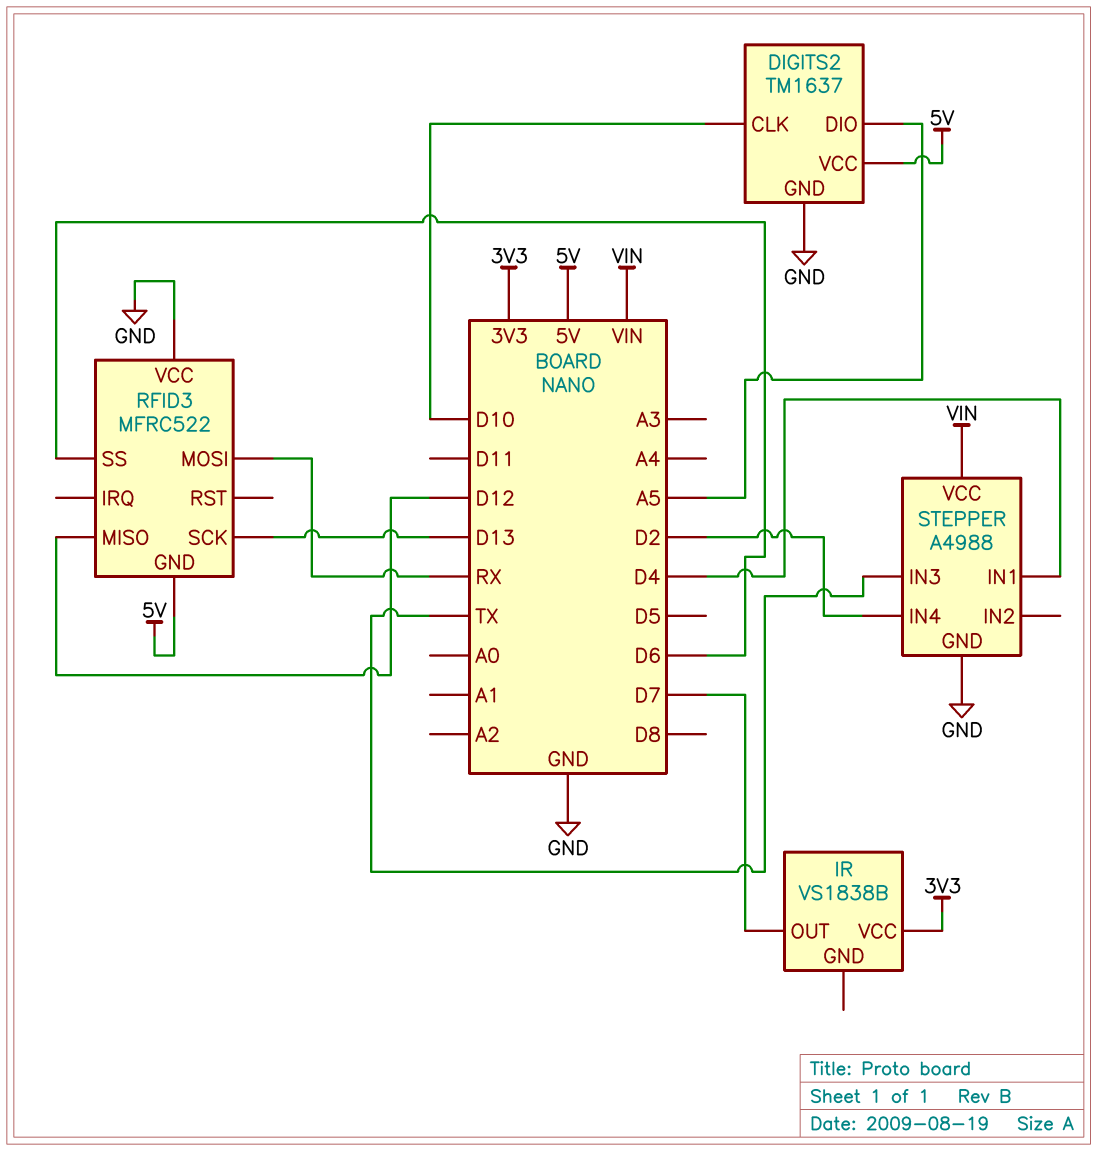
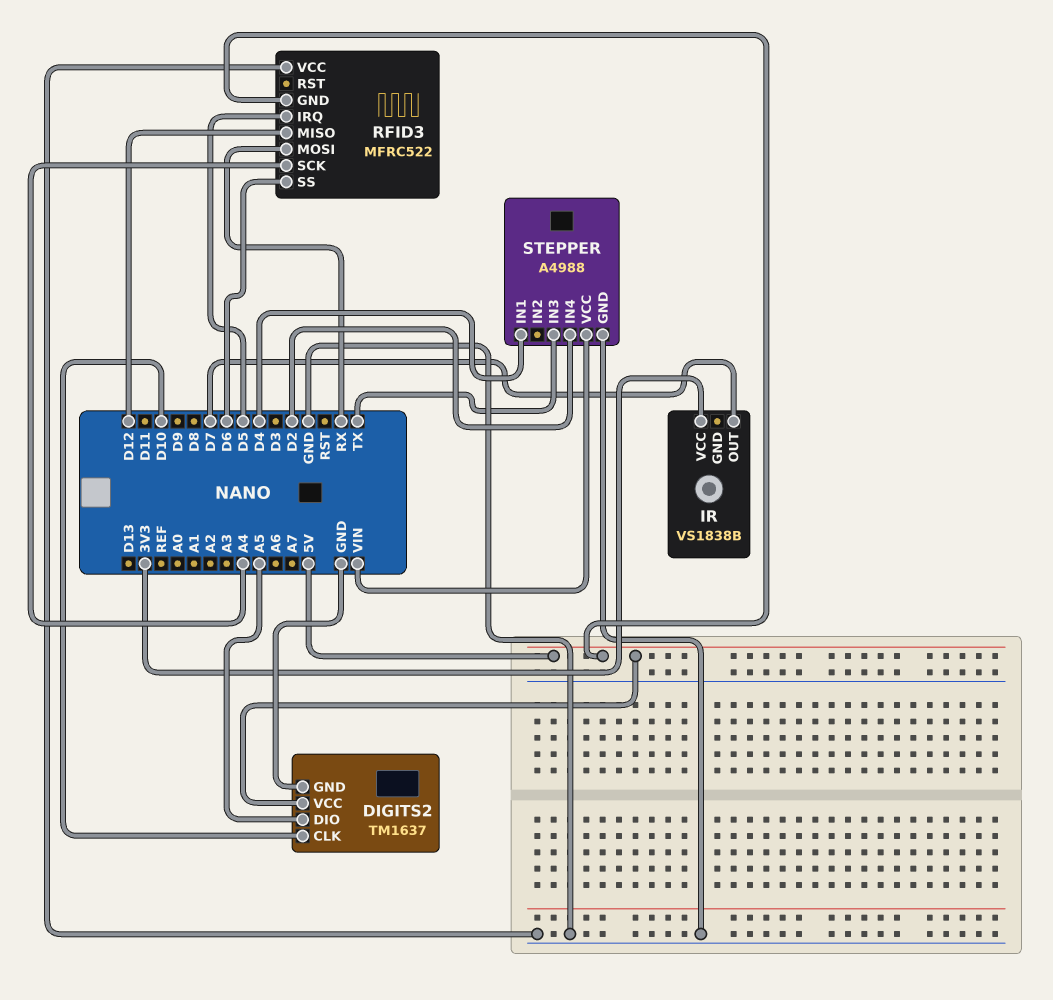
RFID3 pin IRQ: none -> D5
RFID3 pin SCK: D13 -> A4

